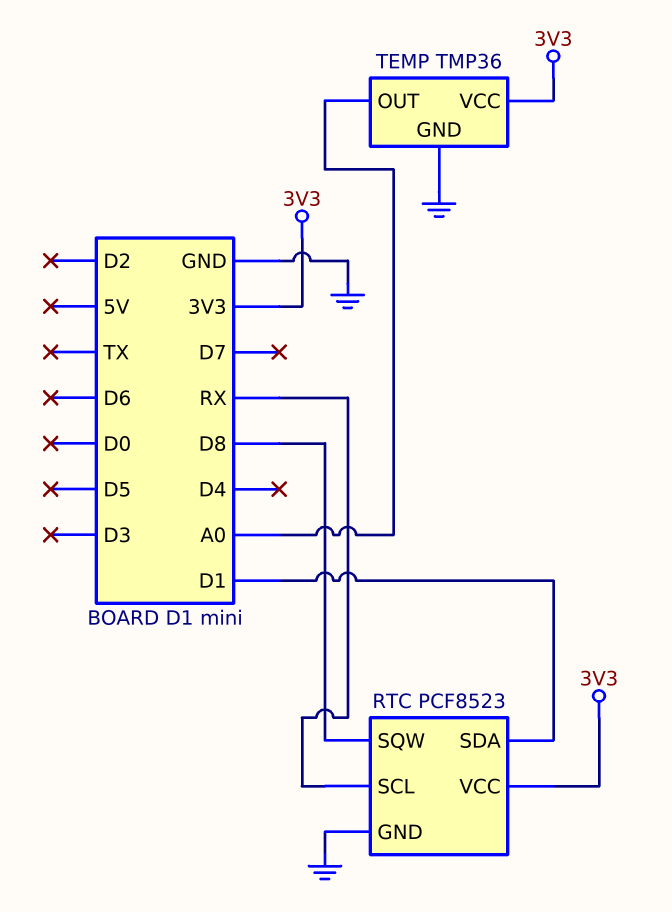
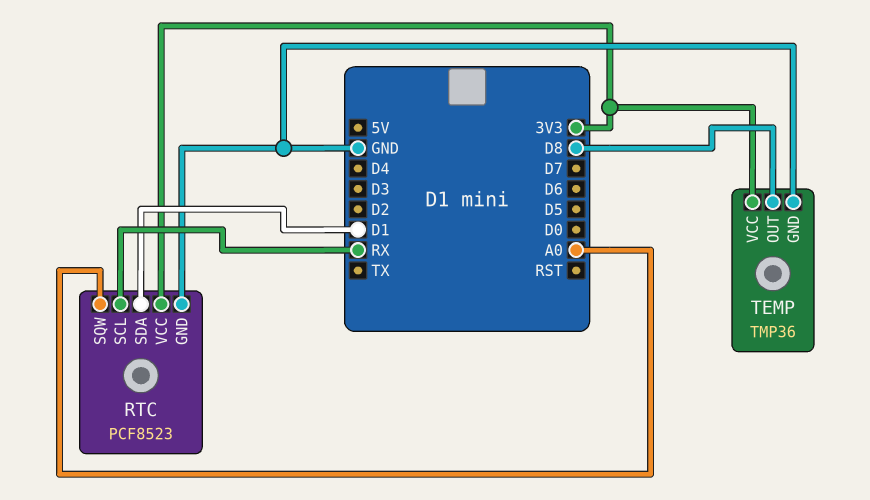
RTC pin SQW: D8 -> A0
TEMP pin OUT: A0 -> D8

